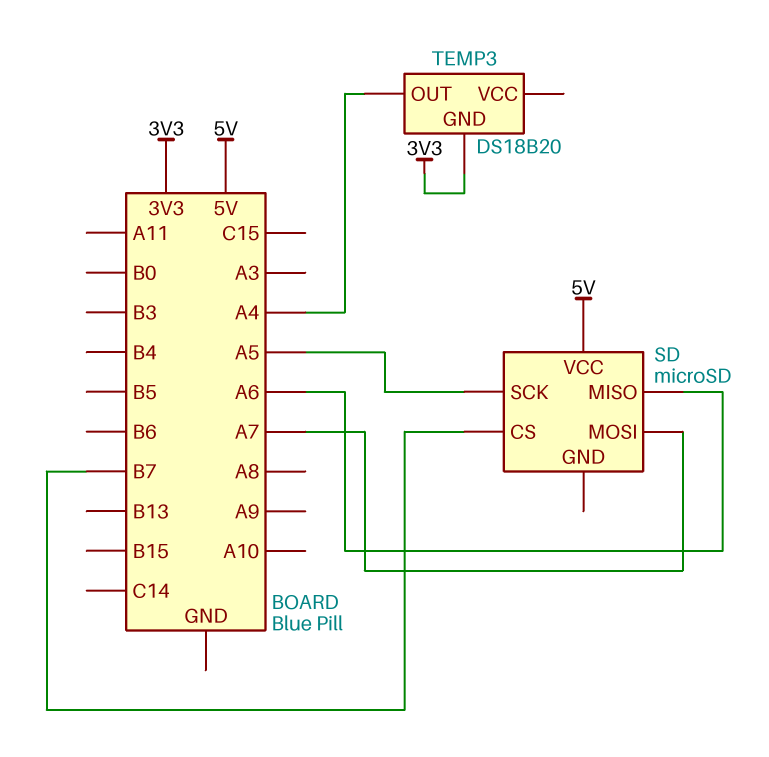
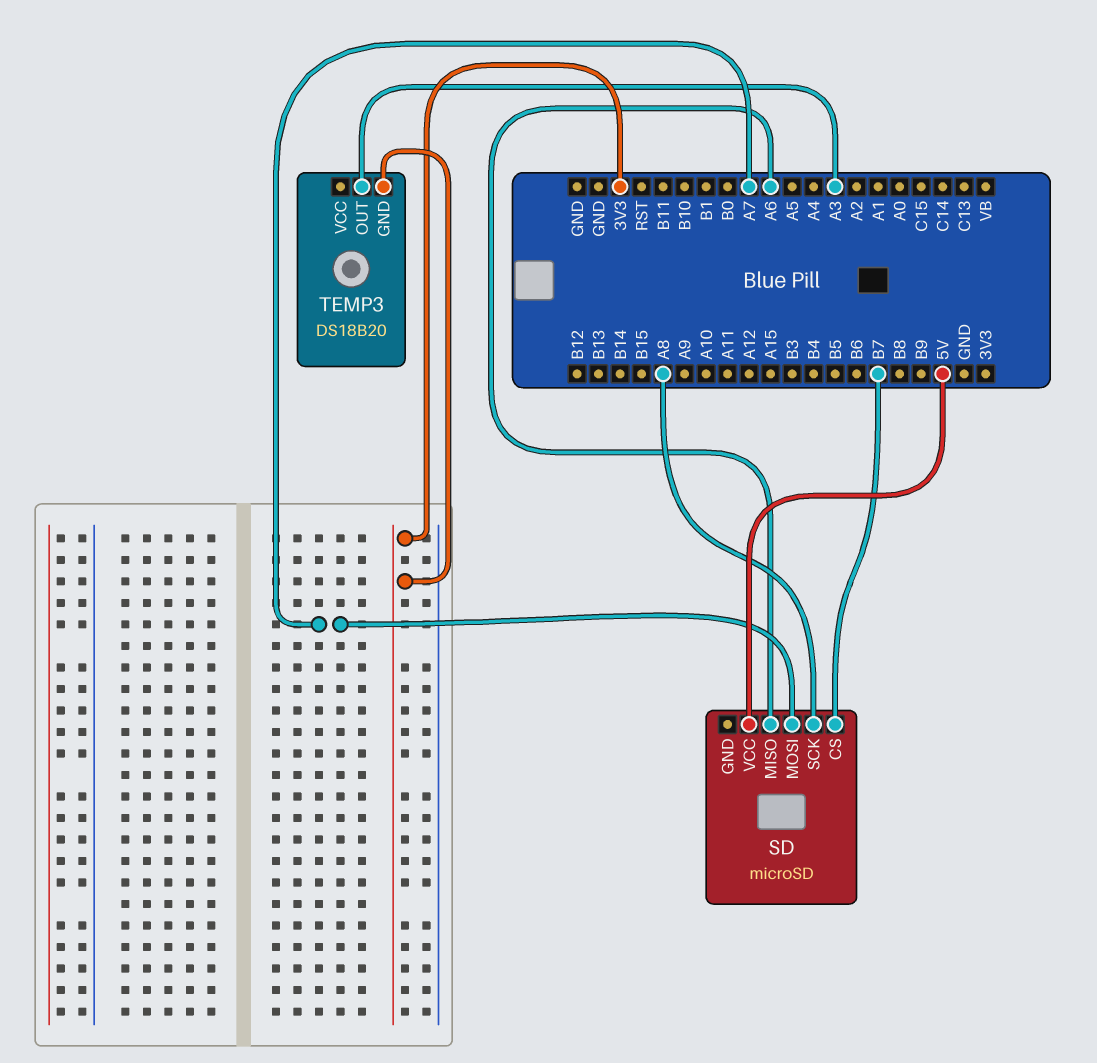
SD pin SCK: A5 -> A8
TEMP3 pin OUT: A4 -> A3

